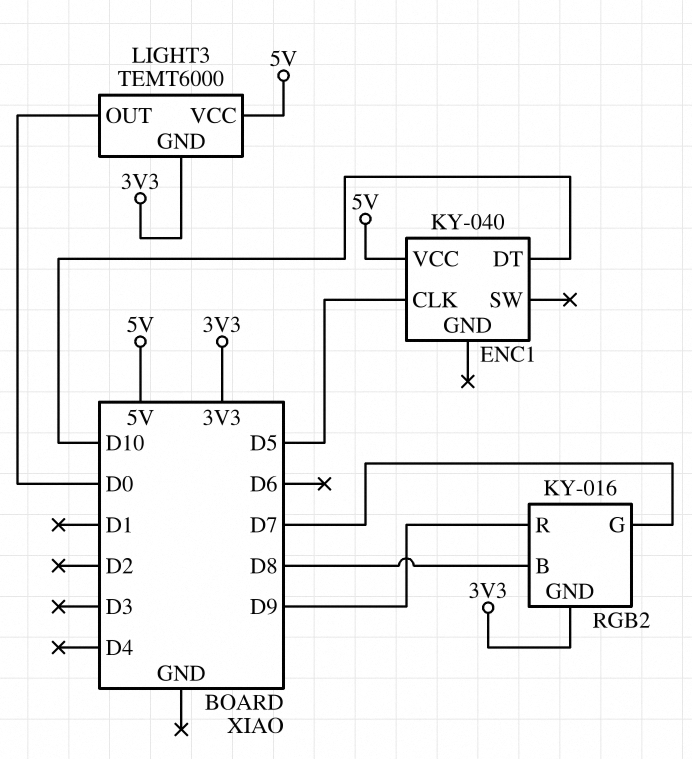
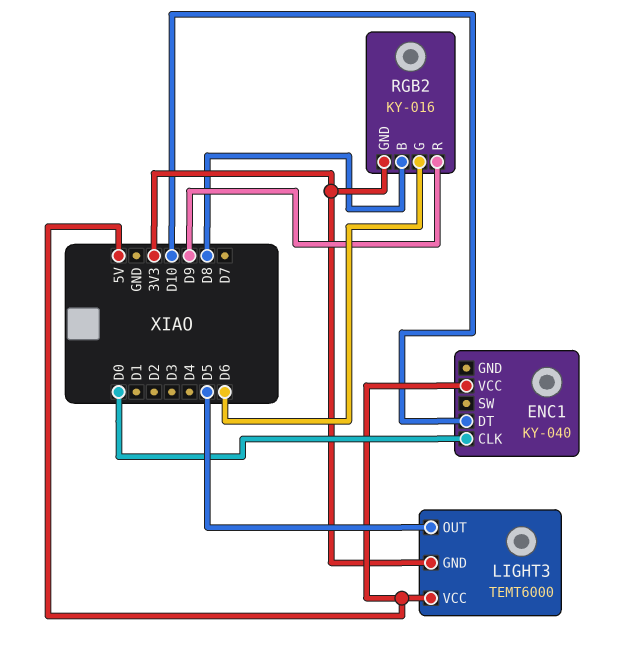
ENC1 pin CLK: D5 -> D0
LIGHT3 pin OUT: D0 -> D5
RGB2 pin G: D7 -> D6

